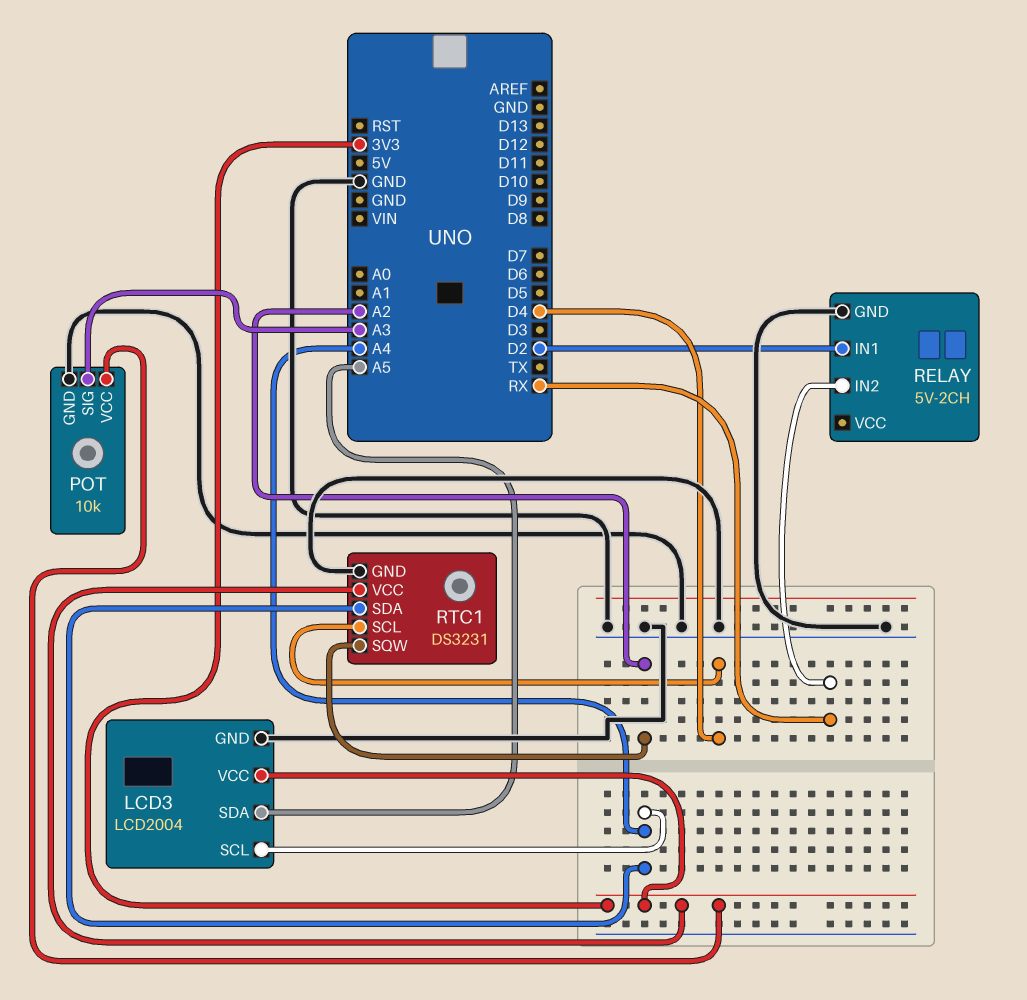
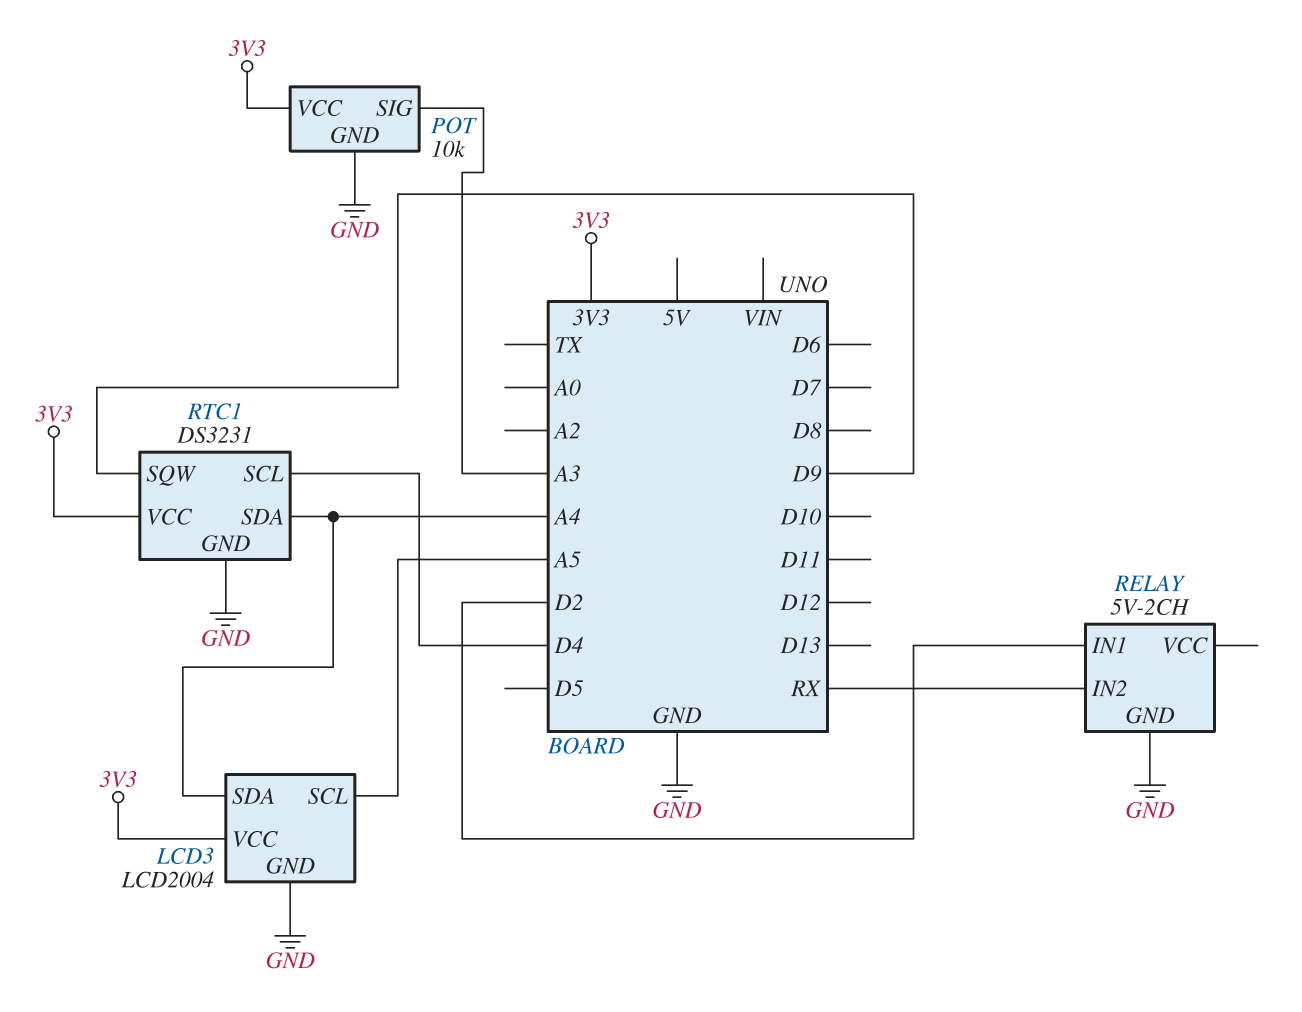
LCD3 pin SCL: A4 -> A5
LCD3 pin SDA: A5 -> A4
RTC1 pin SQW: A2 -> D9

